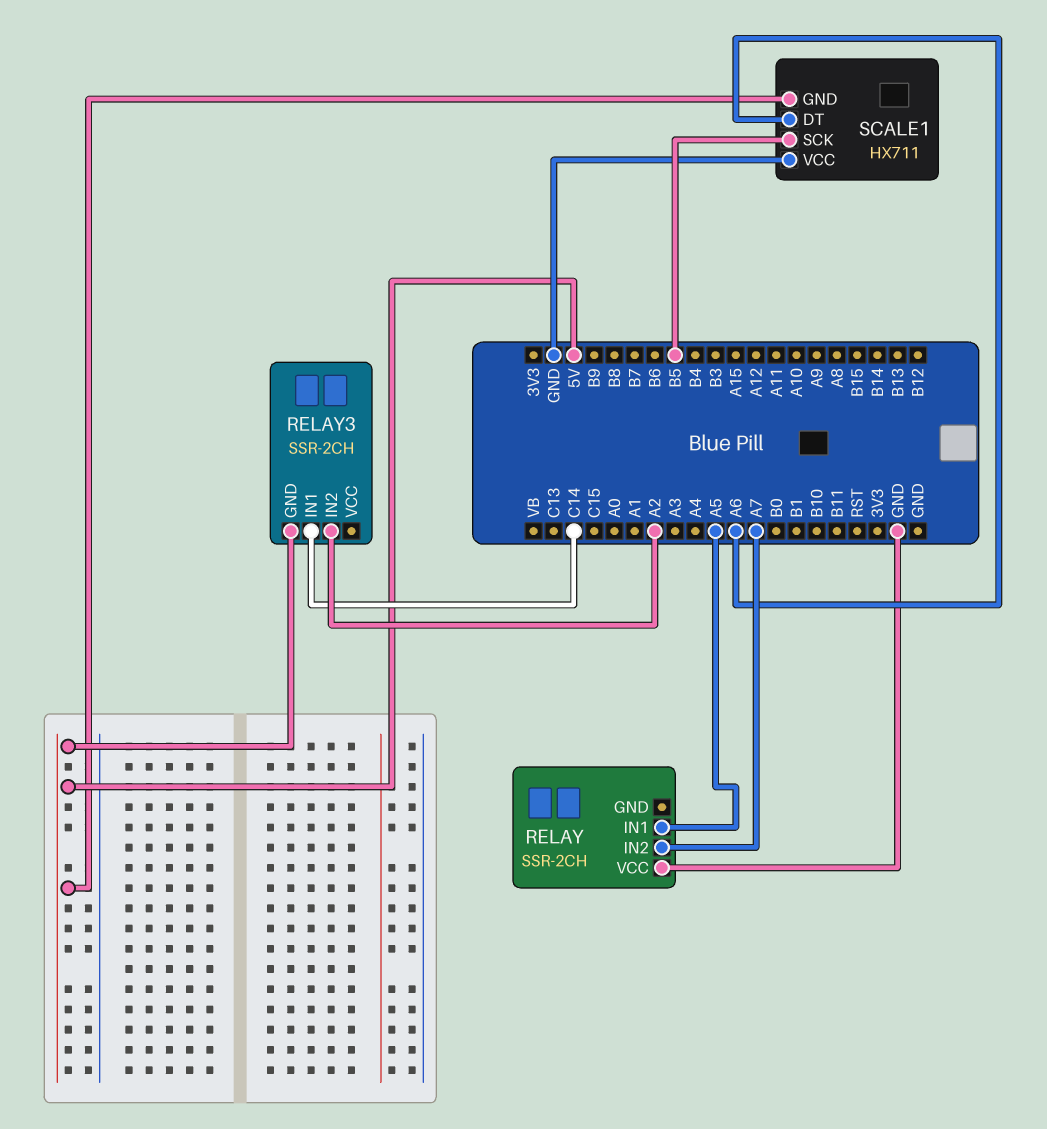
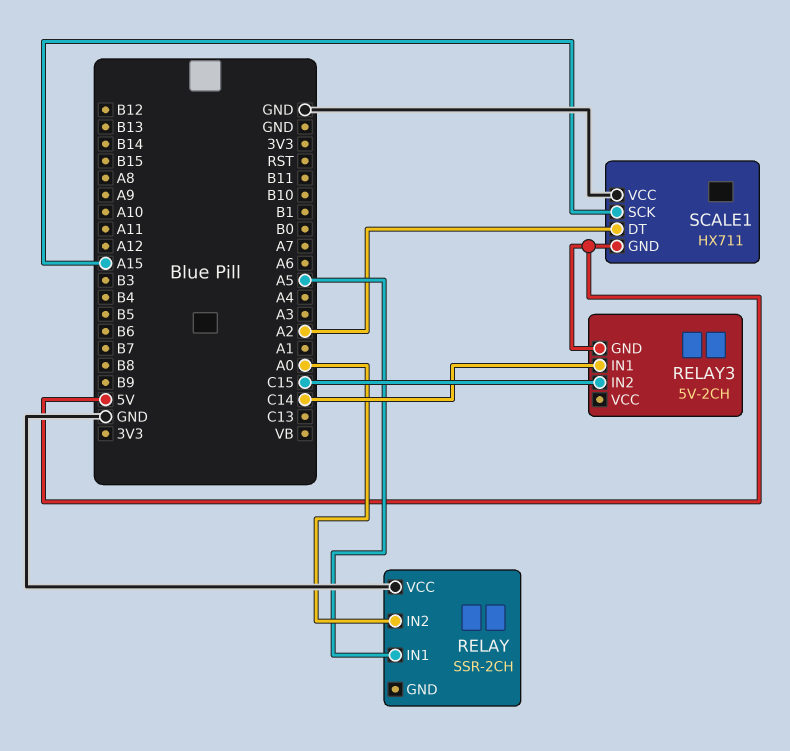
RELAY pin IN2: A7 -> A0
RELAY3: SSR-2CH -> 5V-2CH
RELAY3 pin IN2: A2 -> C15
SCALE1 pin DT: A6 -> A2
SCALE1 pin SCK: B5 -> A15

